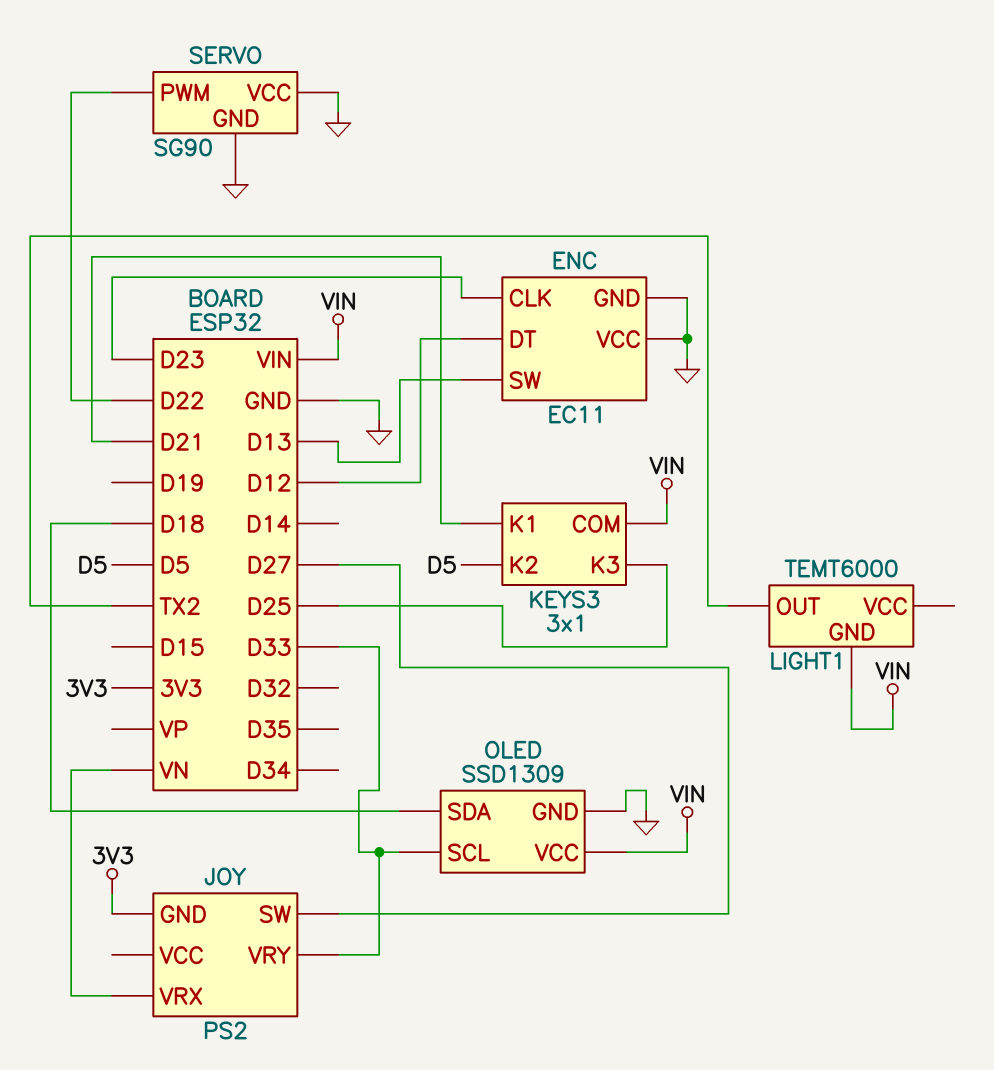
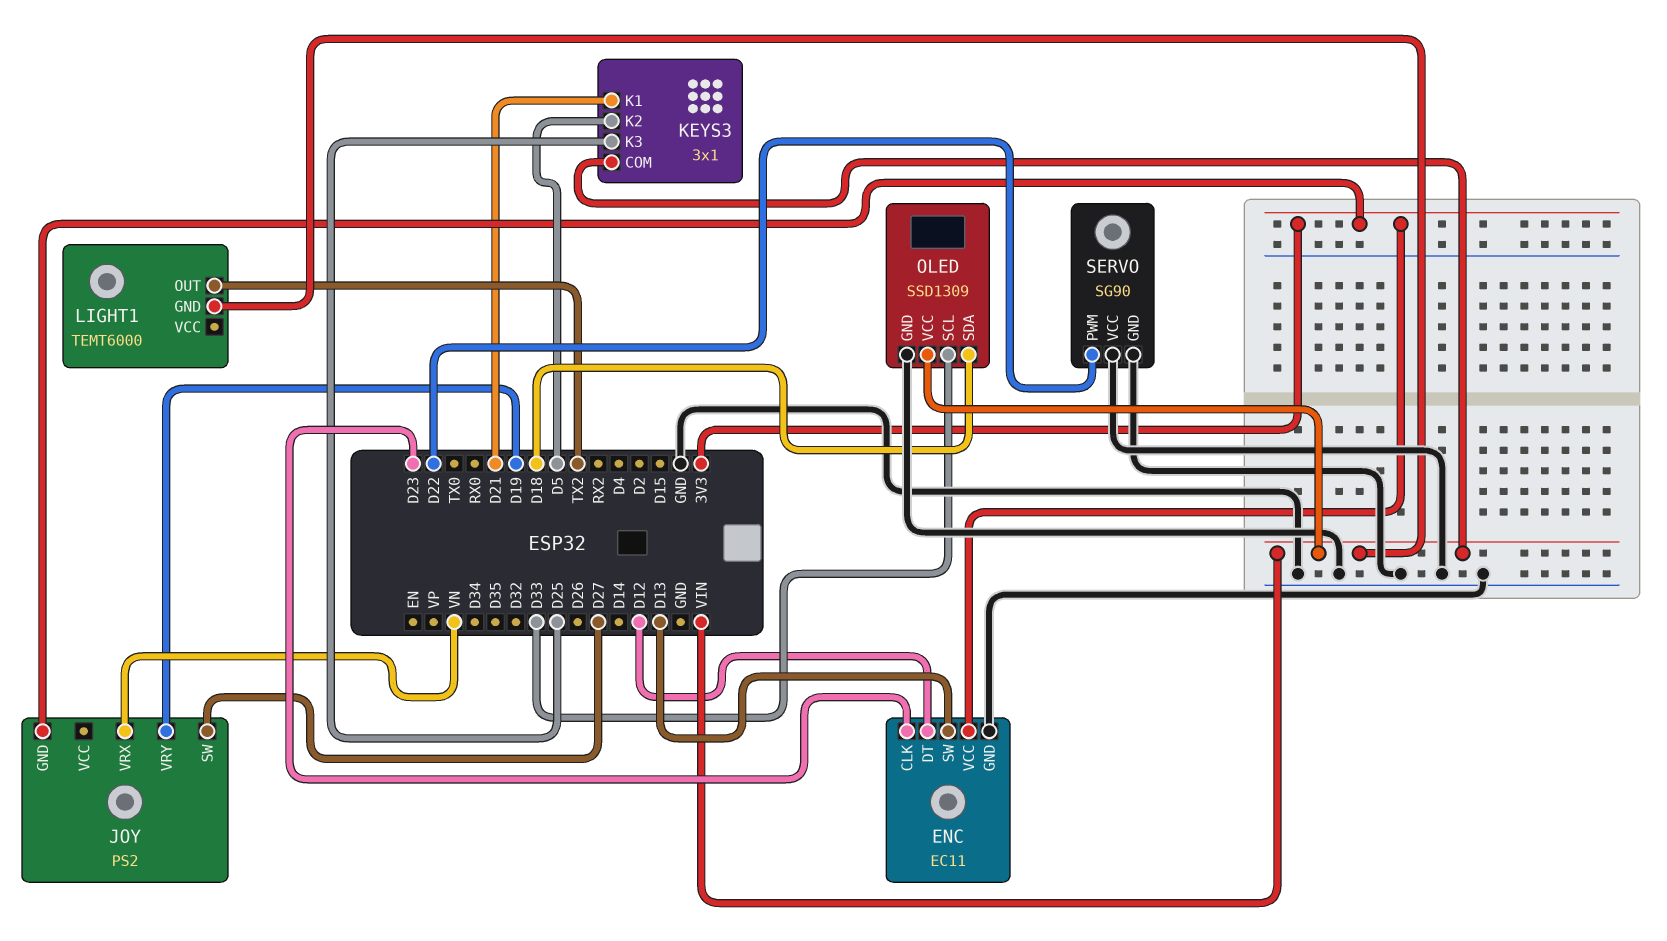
ENC pin VCC: GND -> 3V3
JOY pin VRY: D33 -> D19

